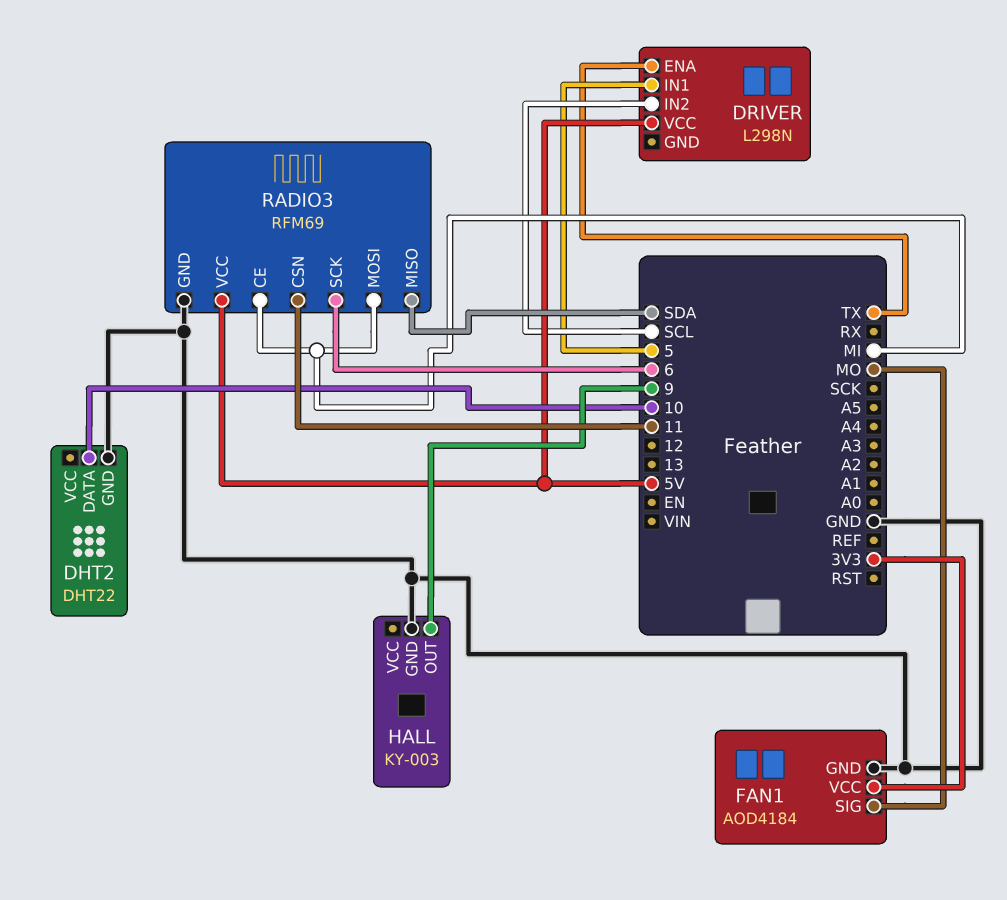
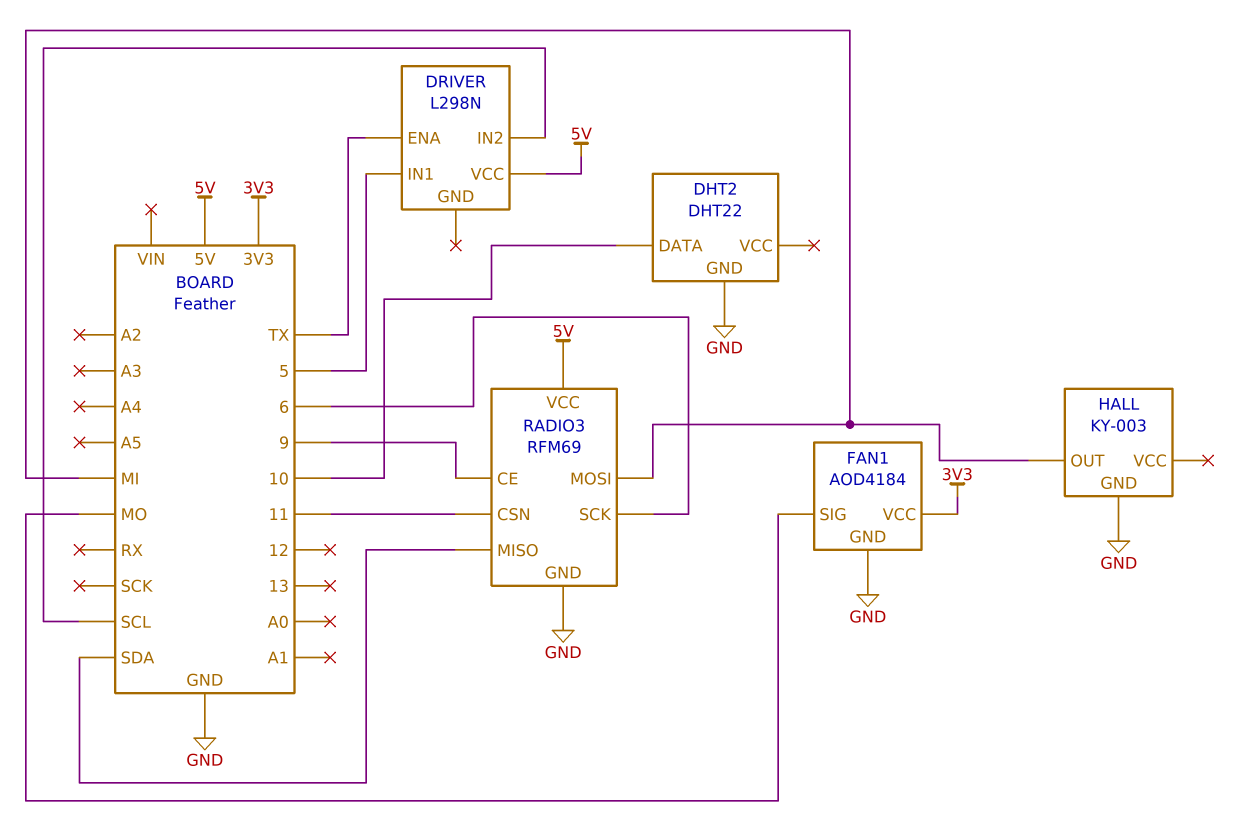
HALL pin OUT: 9 -> MI
RADIO3 pin CE: MI -> 9

